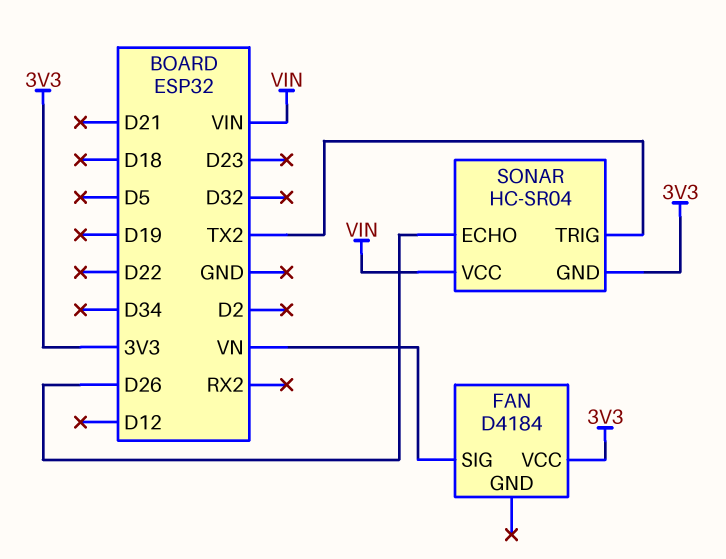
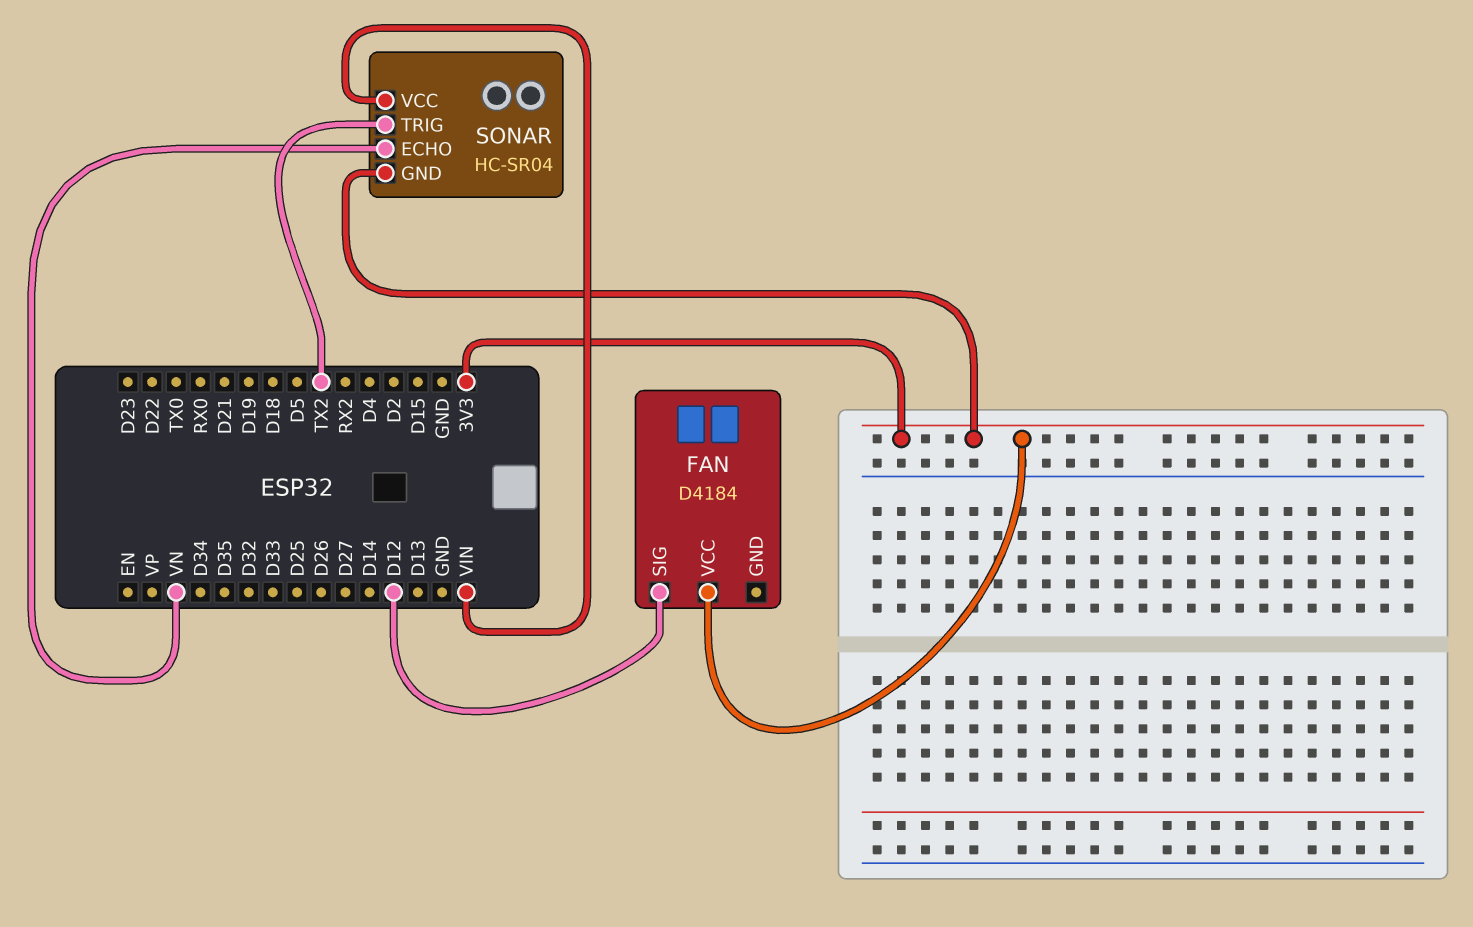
FAN pin SIG: VN -> D12
SONAR pin ECHO: D26 -> VN

